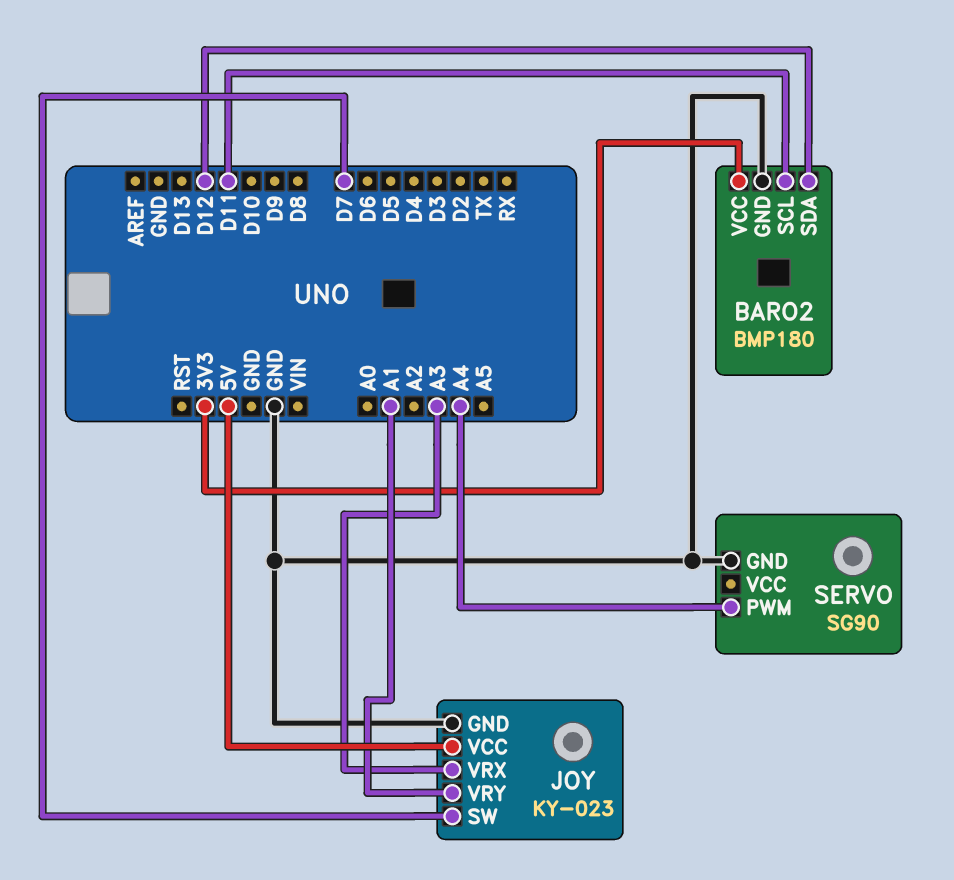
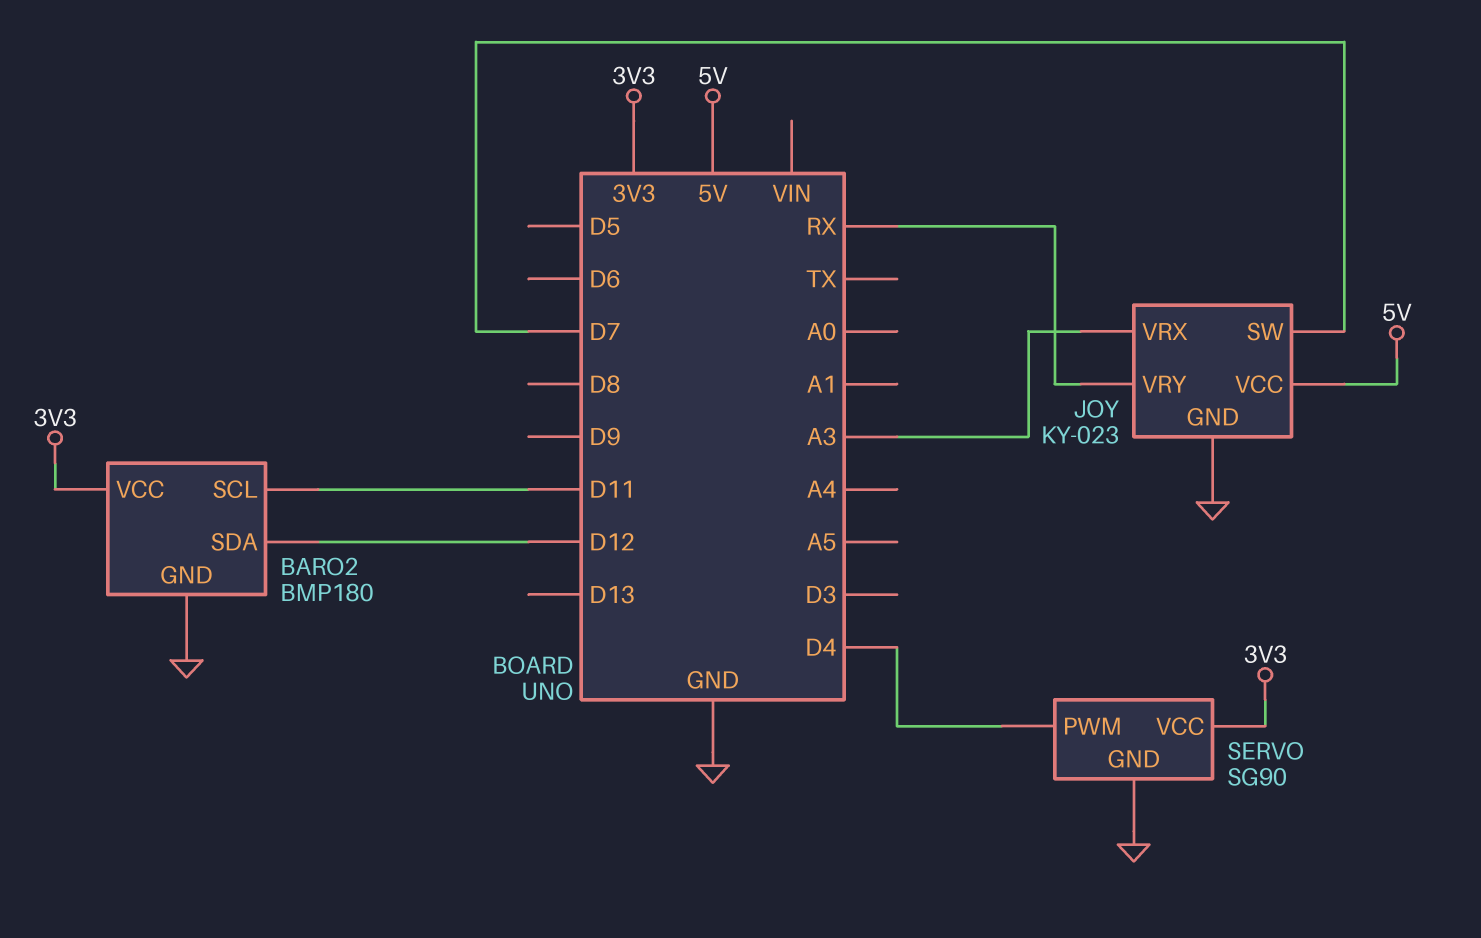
JOY pin VRY: A1 -> RX
SERVO pin PWM: A4 -> D4
SERVO pin VCC: none -> 3V3

